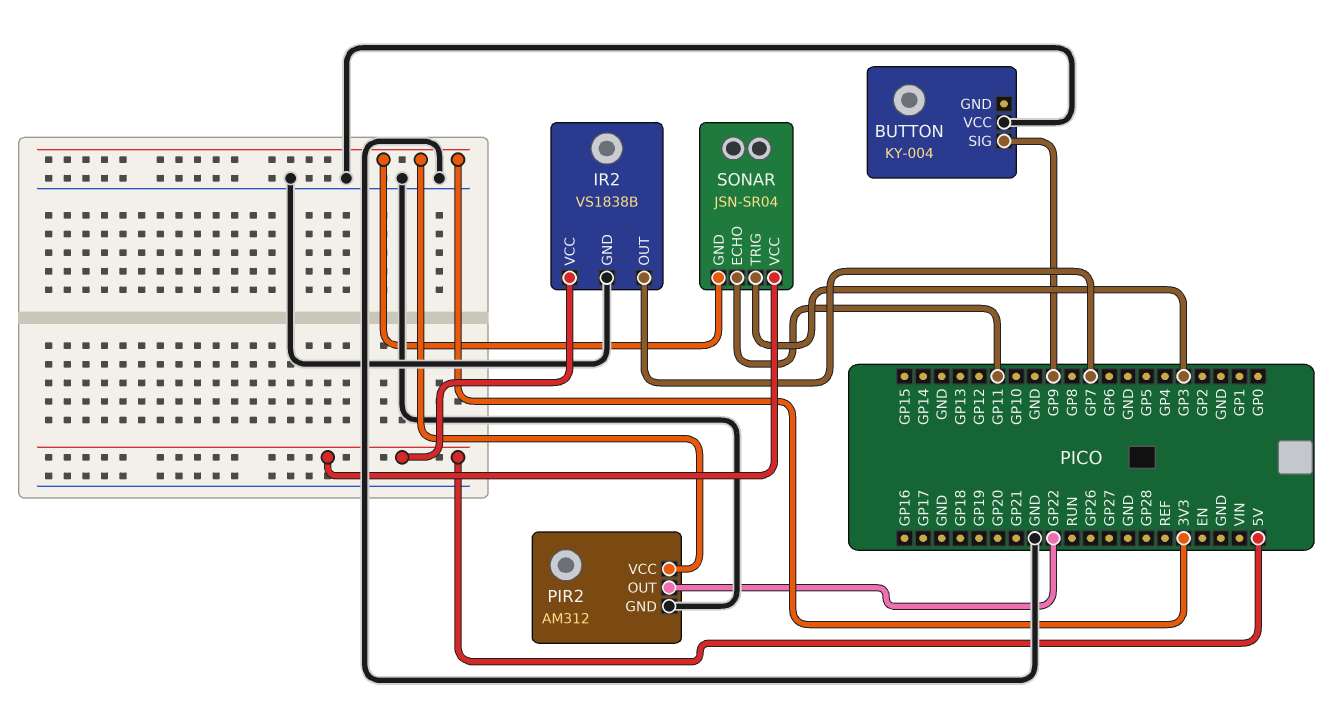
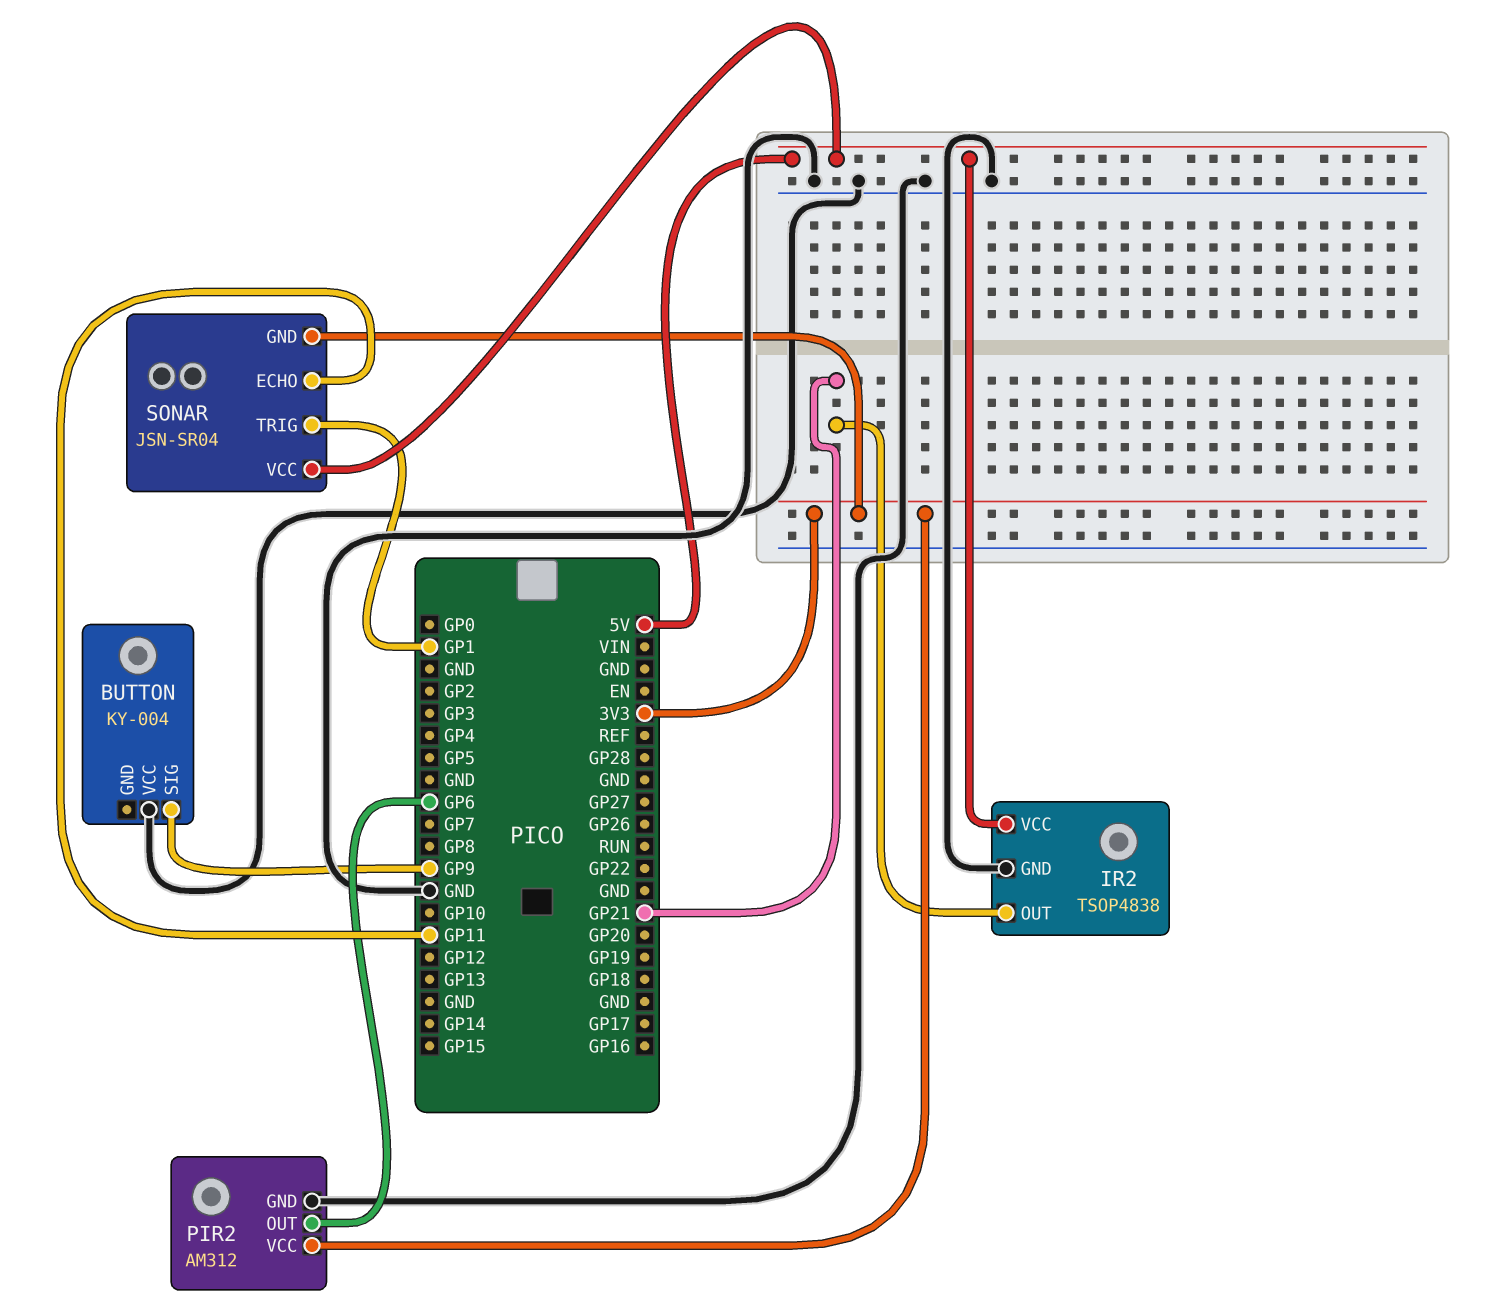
IR2: VS1838B -> TSOP4838
IR2 pin OUT: GP7 -> GP21
PIR2 pin OUT: GP22 -> GP6
SONAR pin TRIG: GP3 -> GP1

